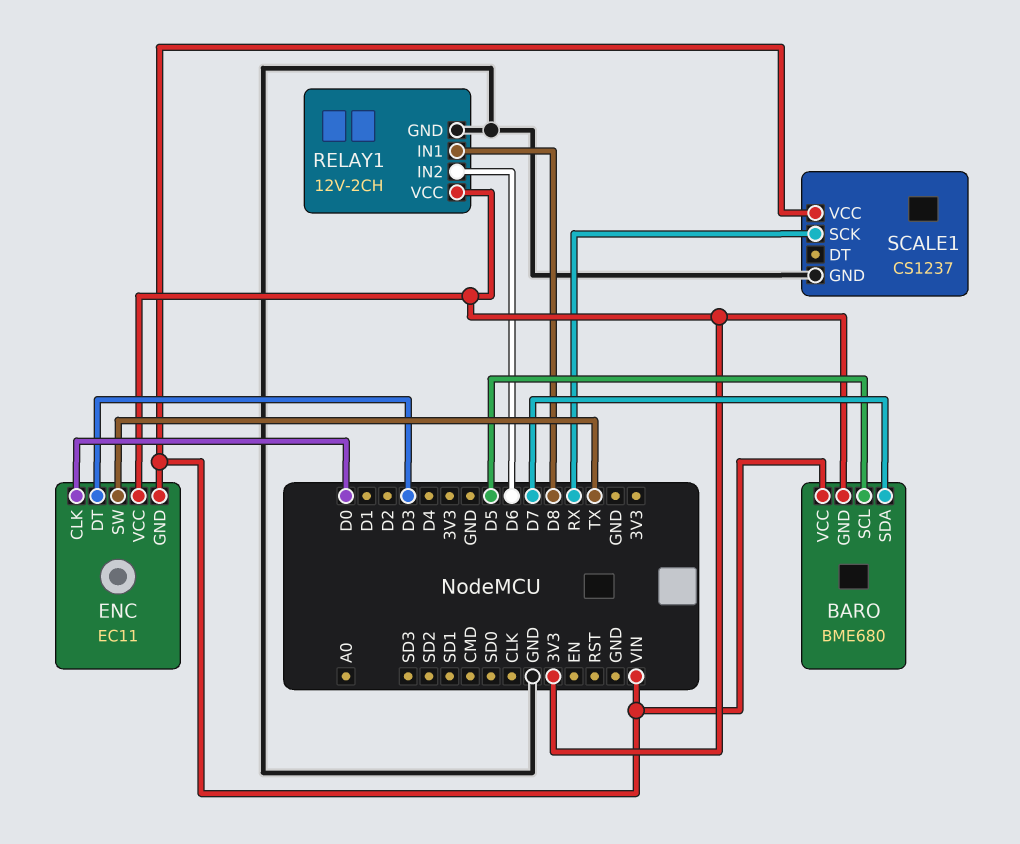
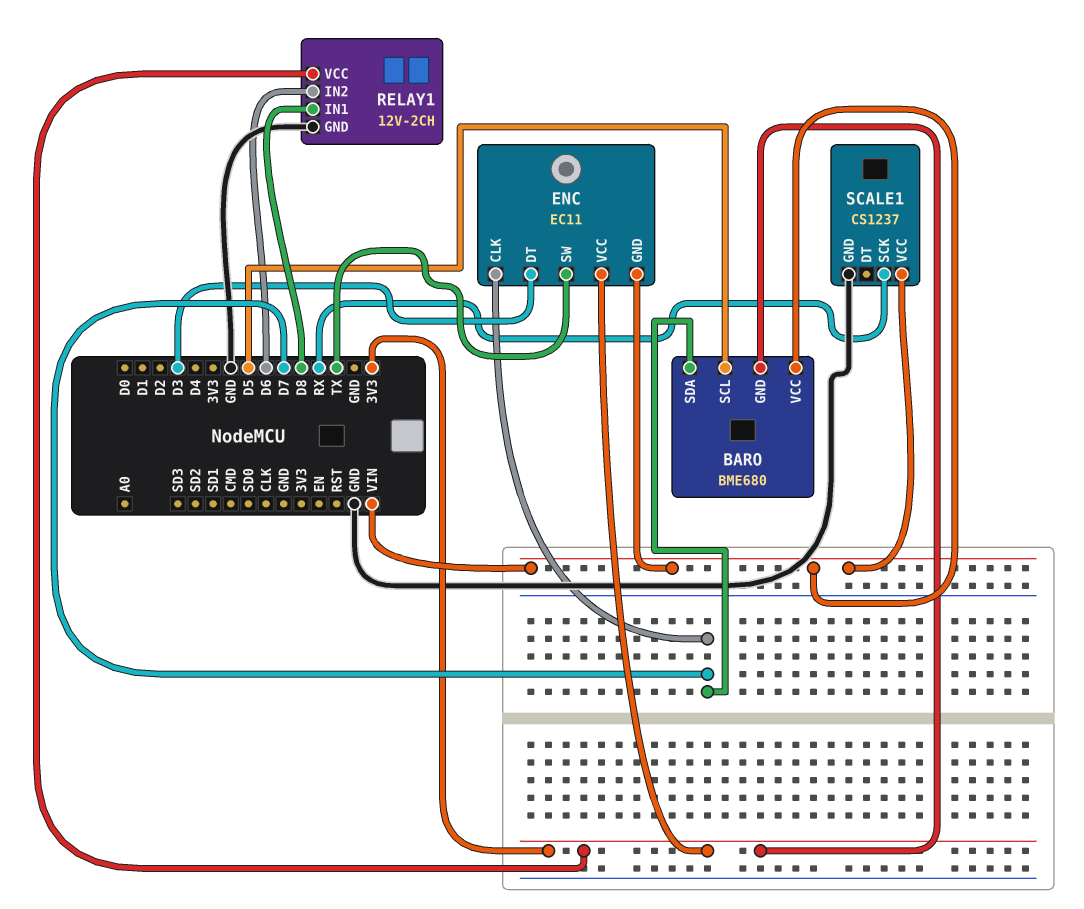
ENC pin CLK: D0 -> D7

